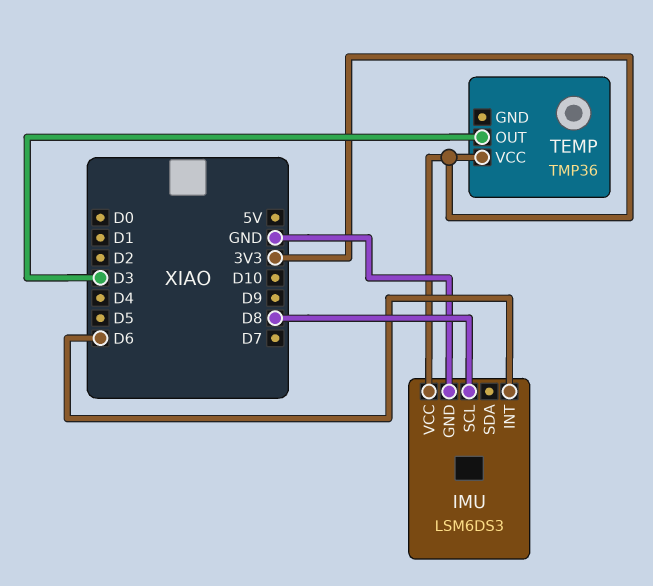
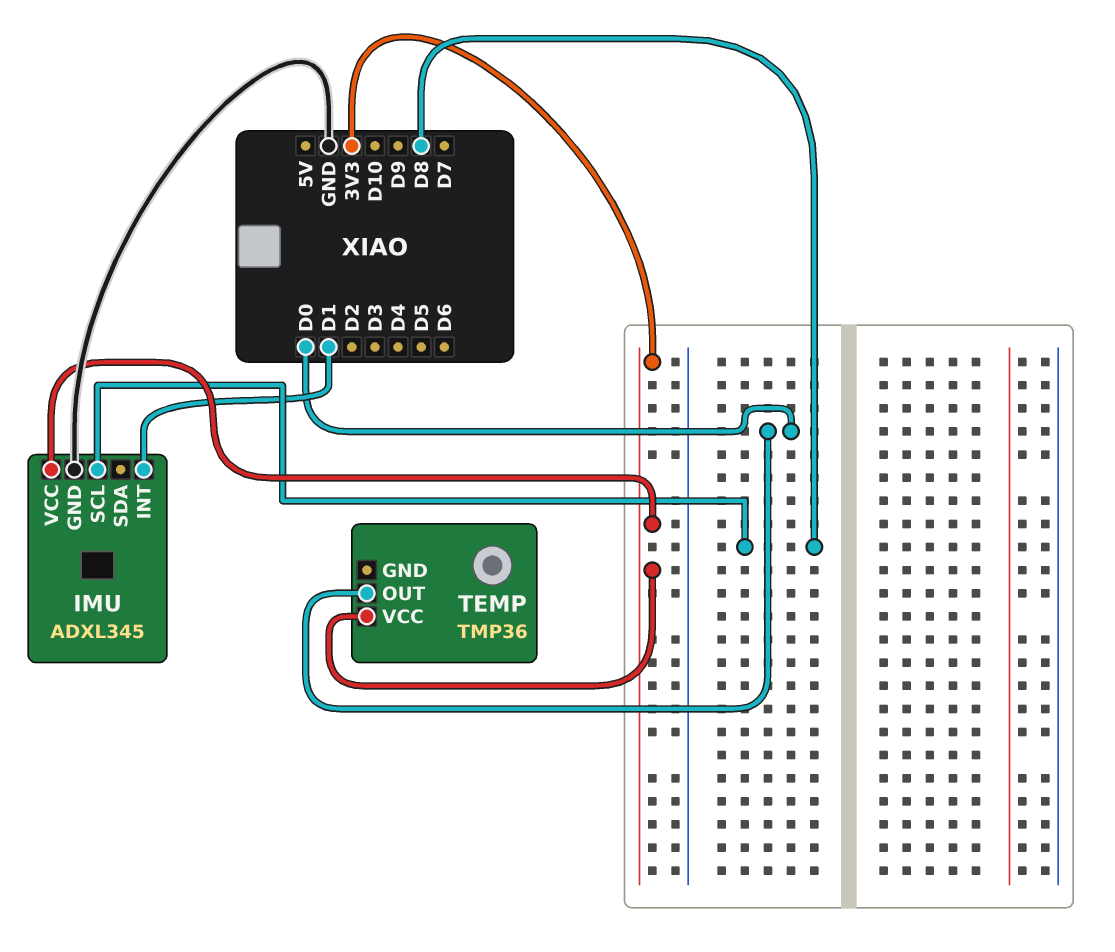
IMU: LSM6DS3 -> ADXL345
IMU pin INT: D6 -> D1
TEMP pin OUT: D3 -> D0

